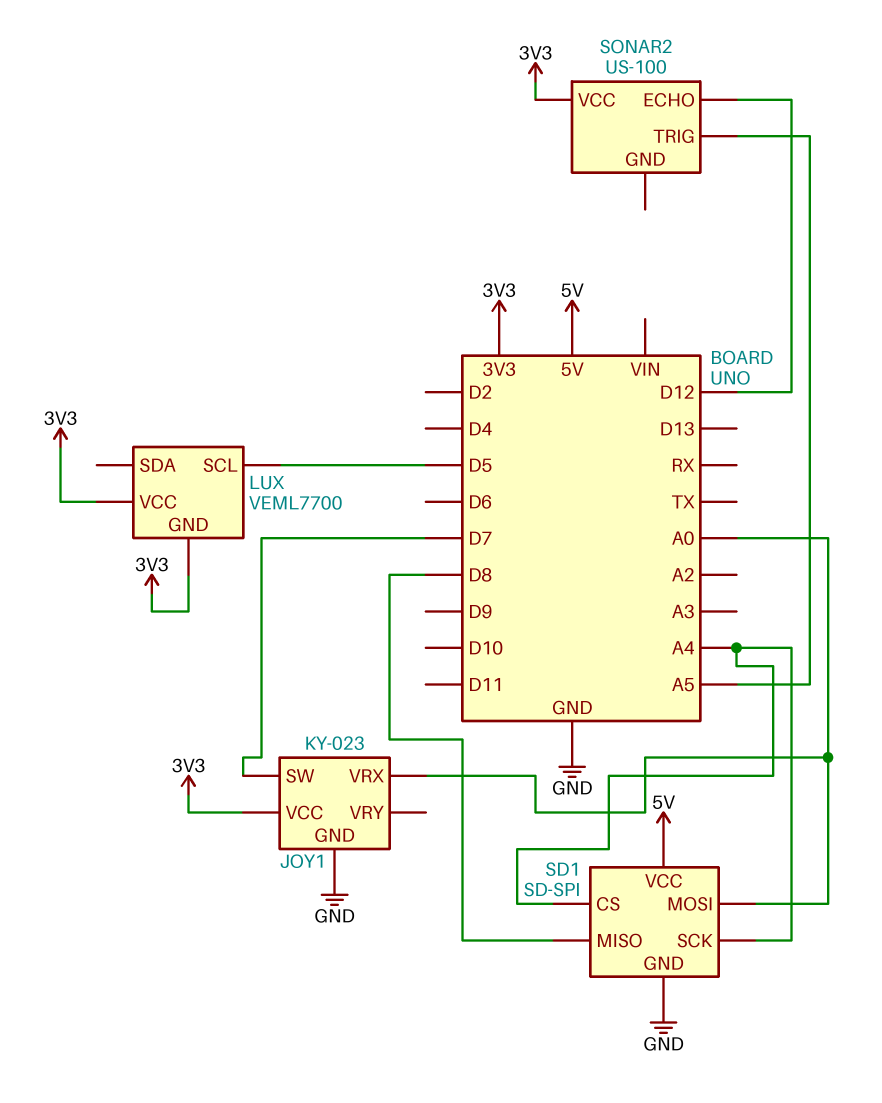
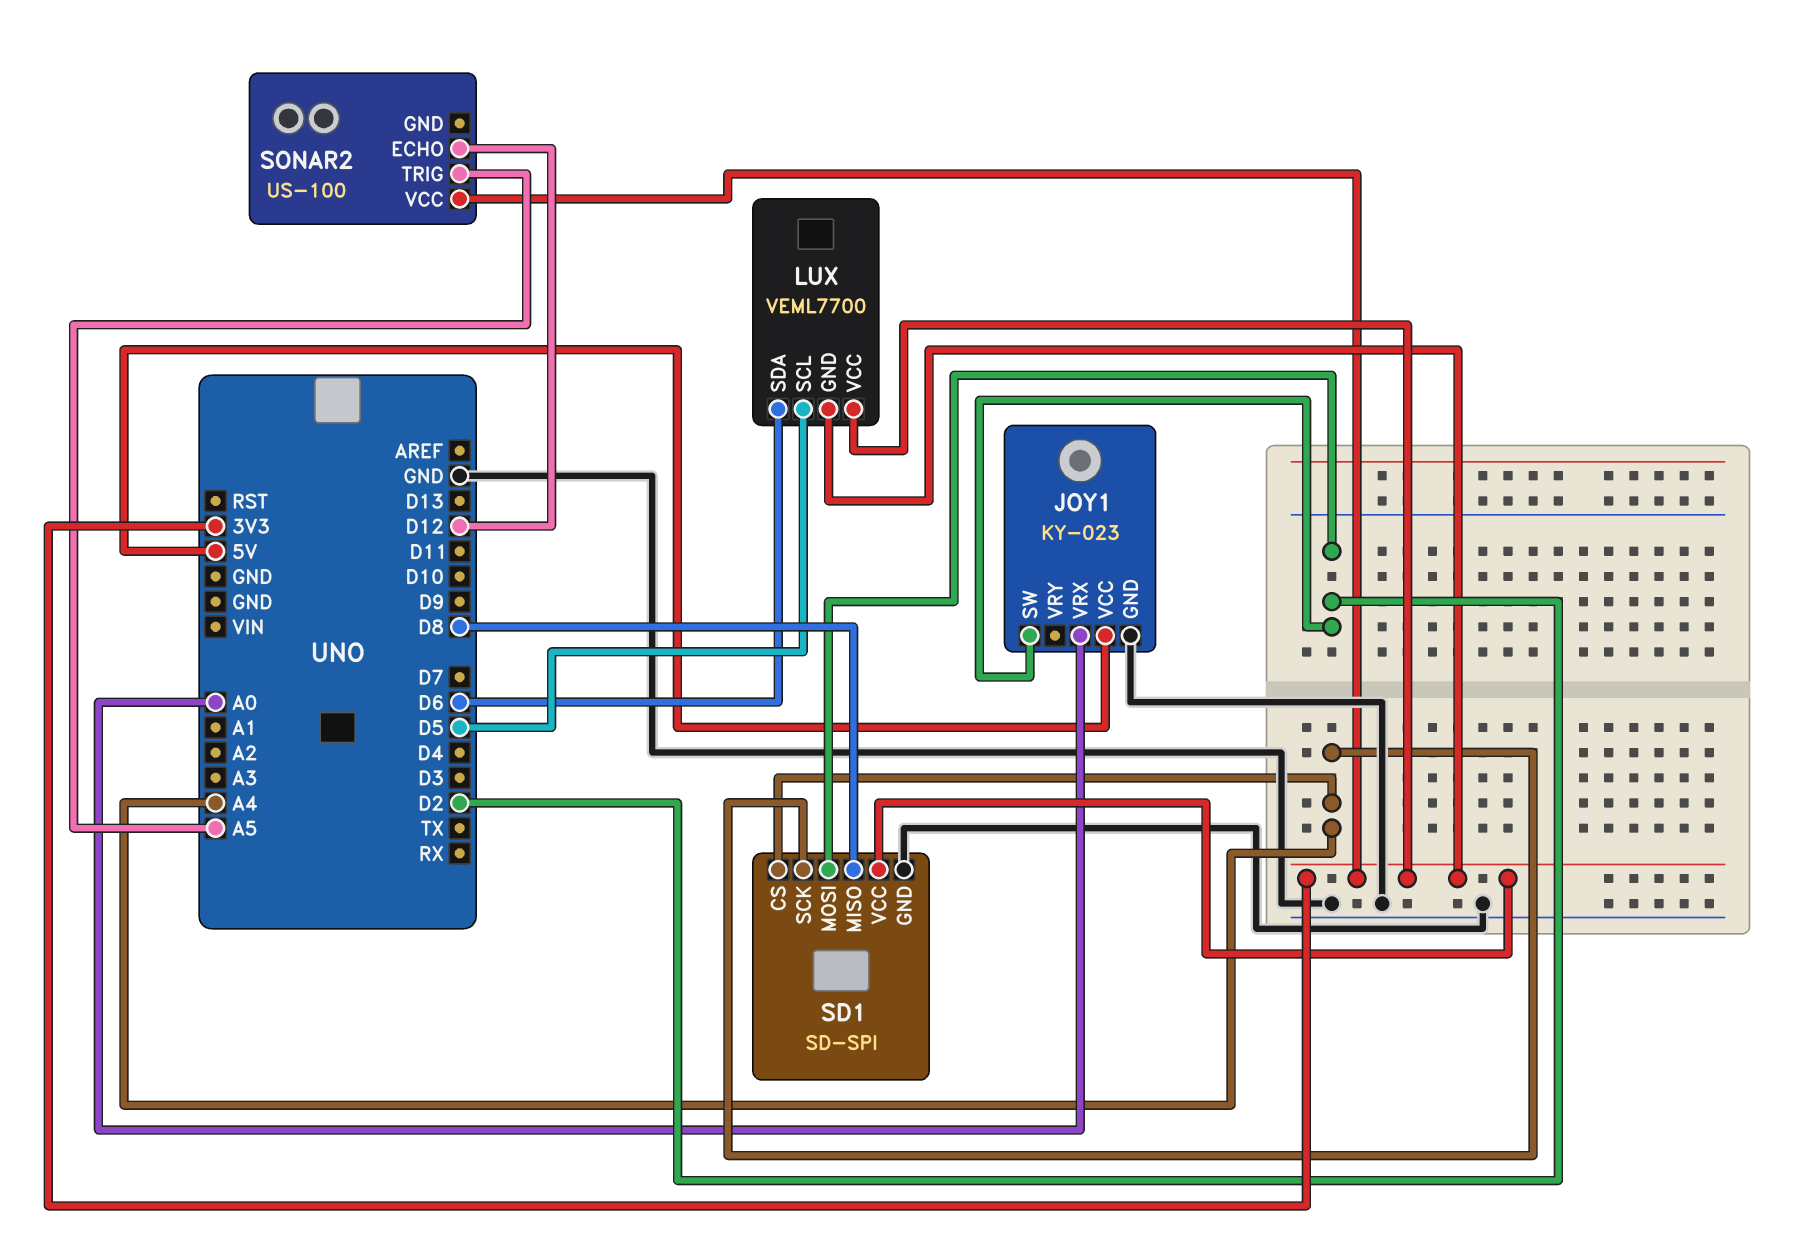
JOY1 pin SW: D7 -> D2
JOY1 pin VCC: 3V3 -> 5V
LUX pin SDA: none -> D6
SD1 pin MOSI: A0 -> D2
SD1 pin VCC: 5V -> 3V3

